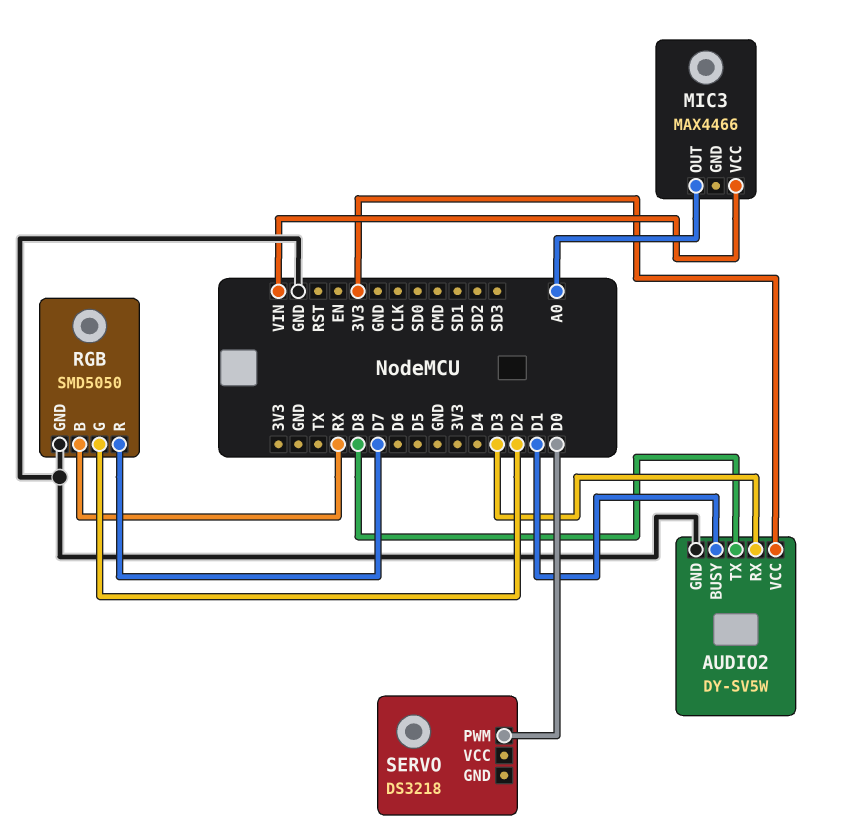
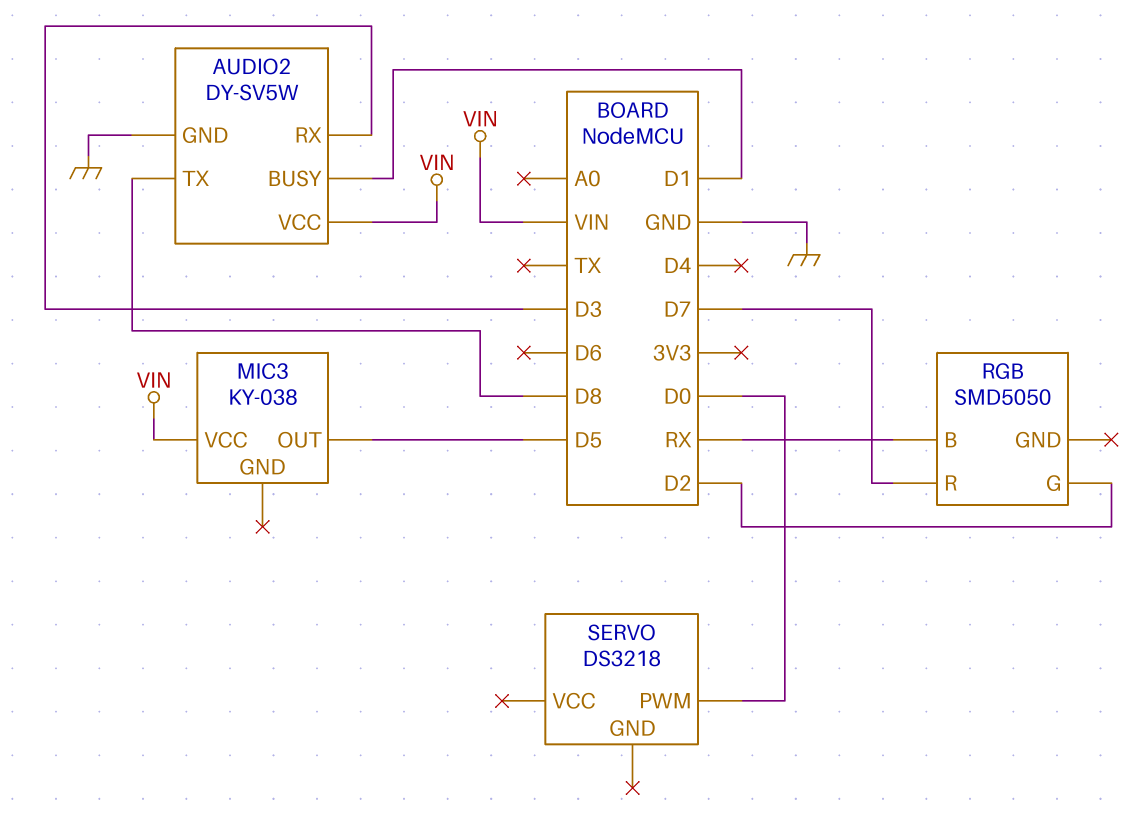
AUDIO2 pin VCC: 3V3 -> VIN
MIC3: MAX4466 -> KY-038
MIC3 pin OUT: A0 -> D5
RGB pin GND: GND -> none

